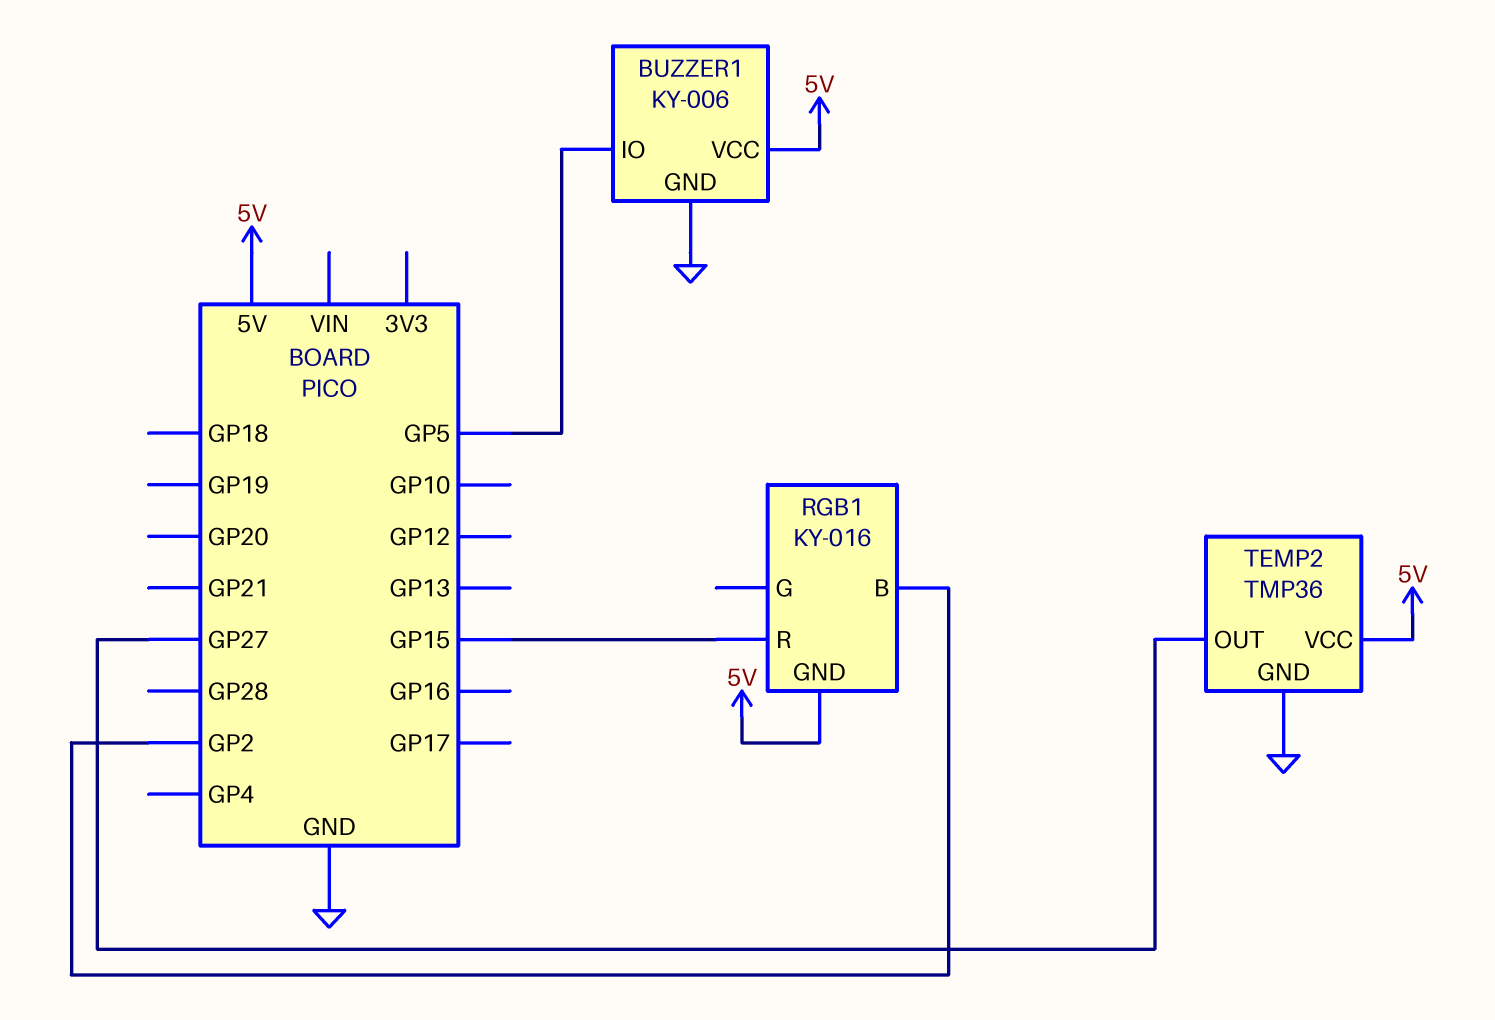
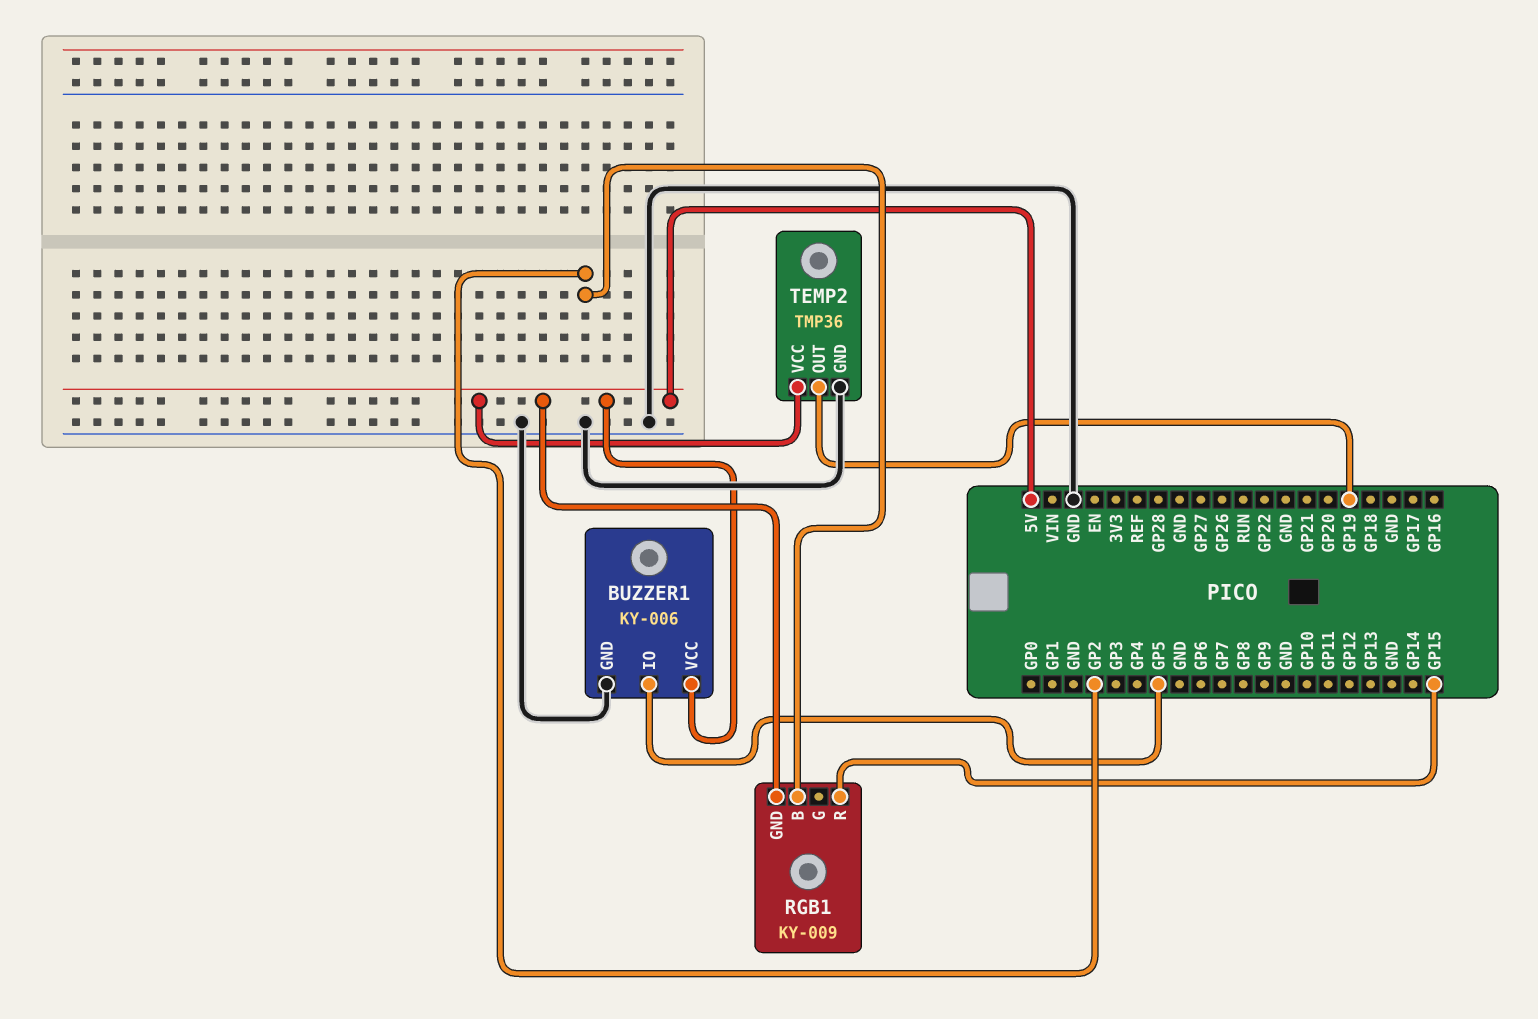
RGB1: KY-016 -> KY-009
TEMP2 pin OUT: GP27 -> GP19

